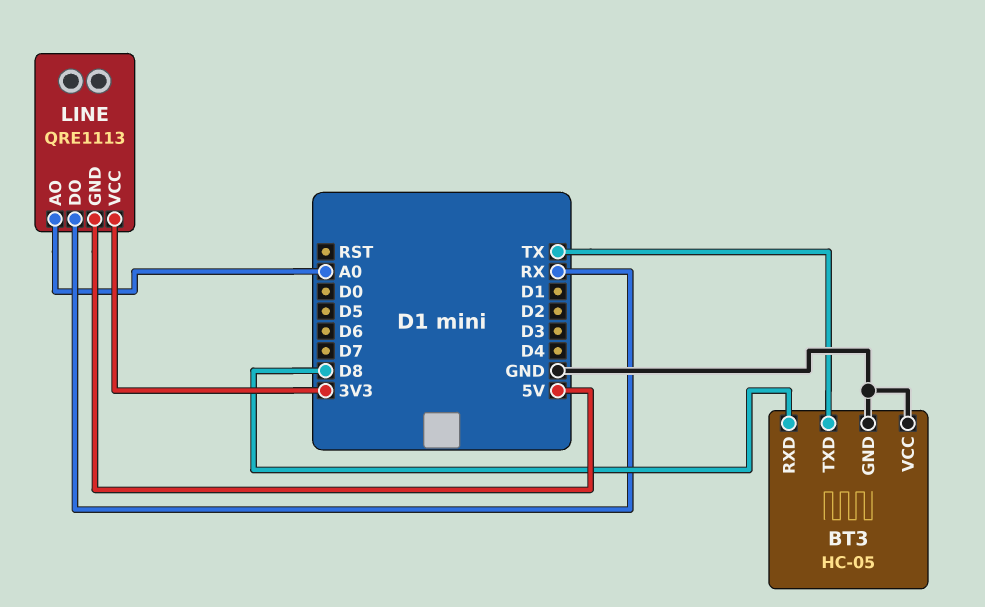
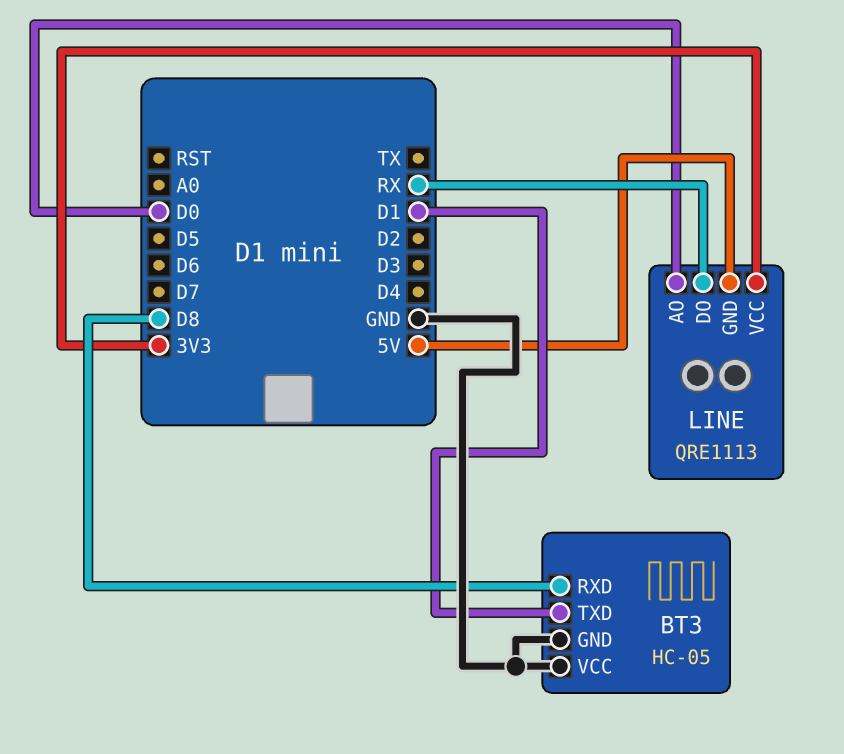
BT3 pin TXD: TX -> D1
LINE pin AO: A0 -> D0

